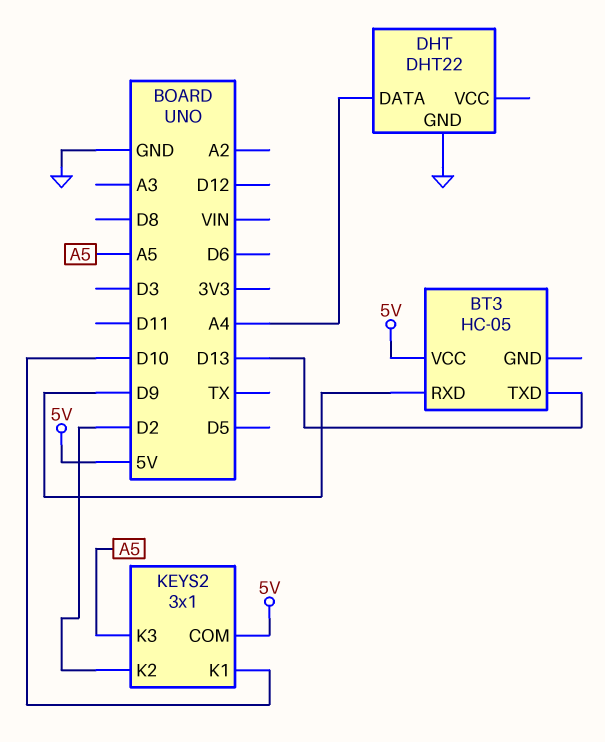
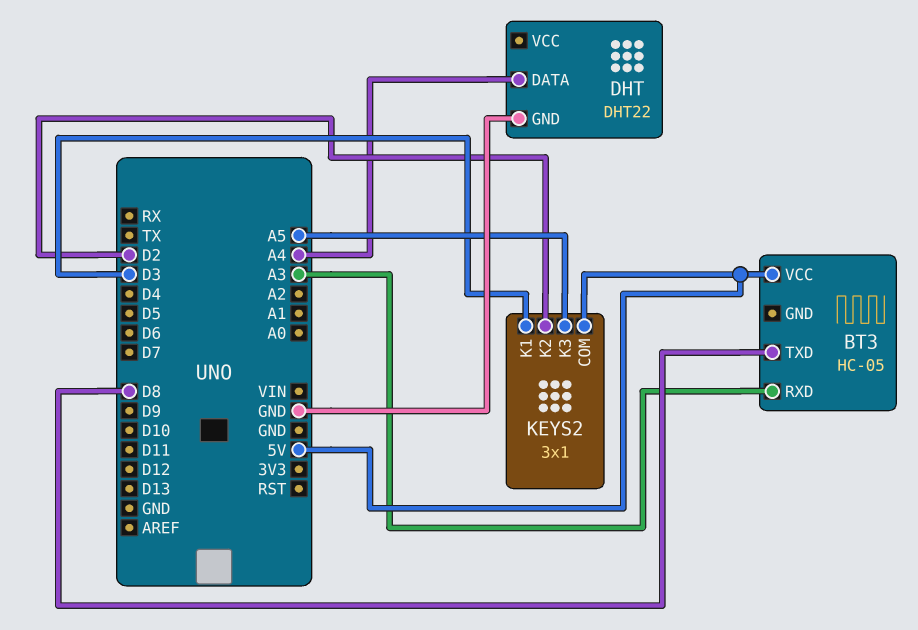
BT3 pin RXD: D9 -> A3
BT3 pin TXD: D13 -> D8
KEYS2 pin K1: D10 -> D3

